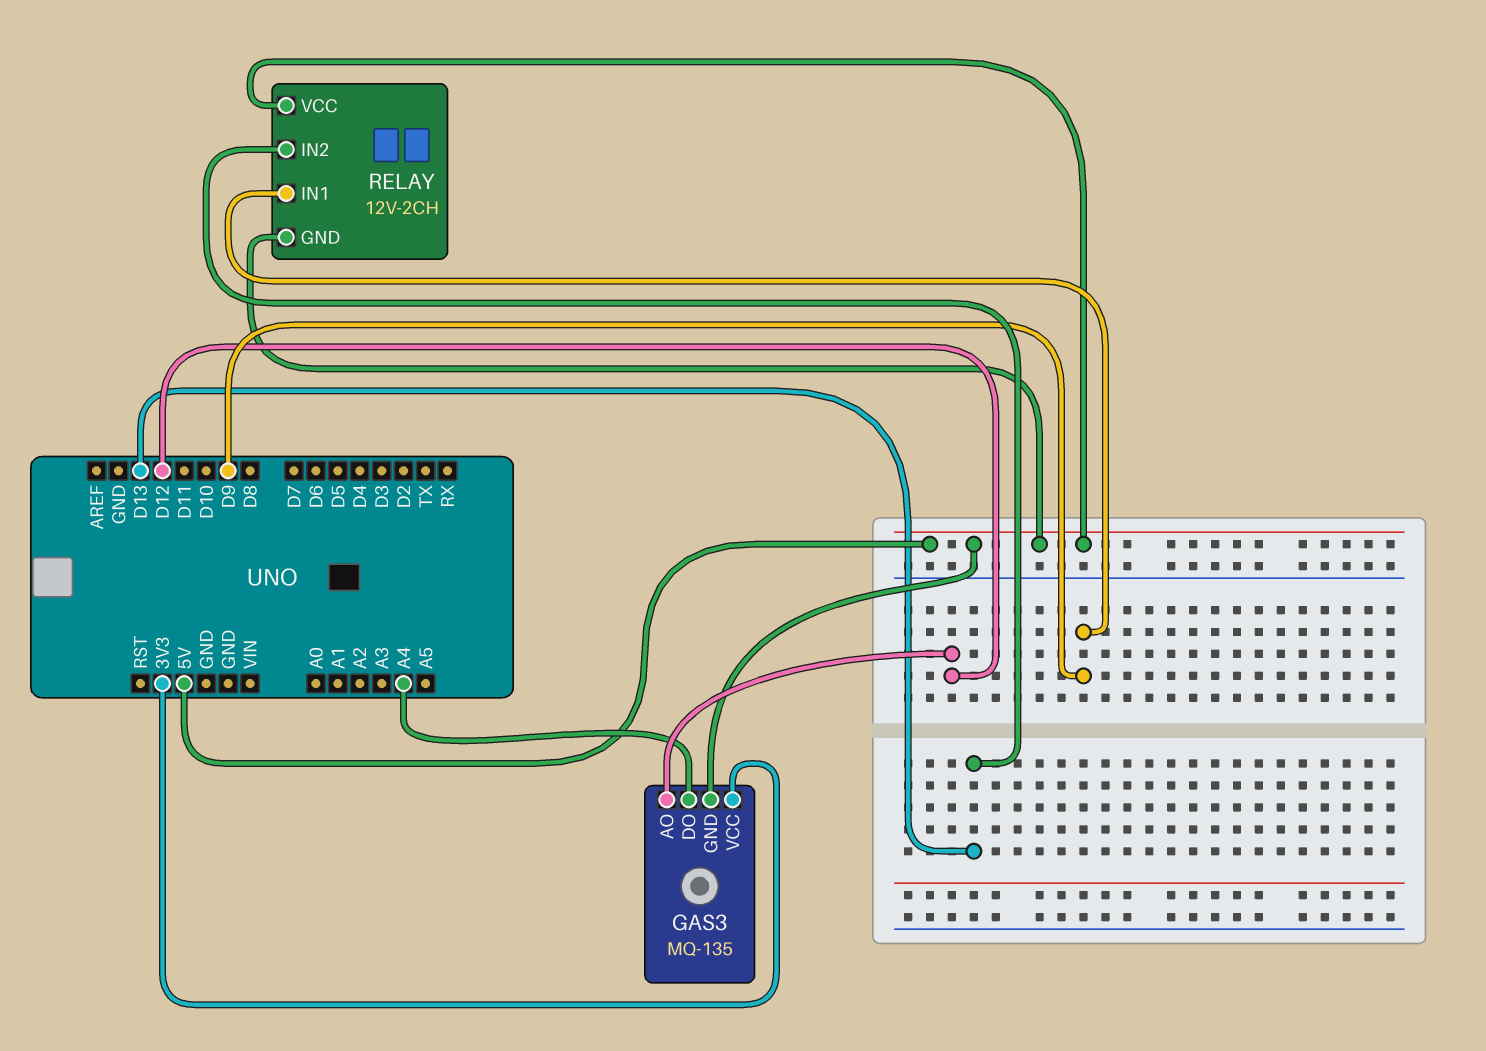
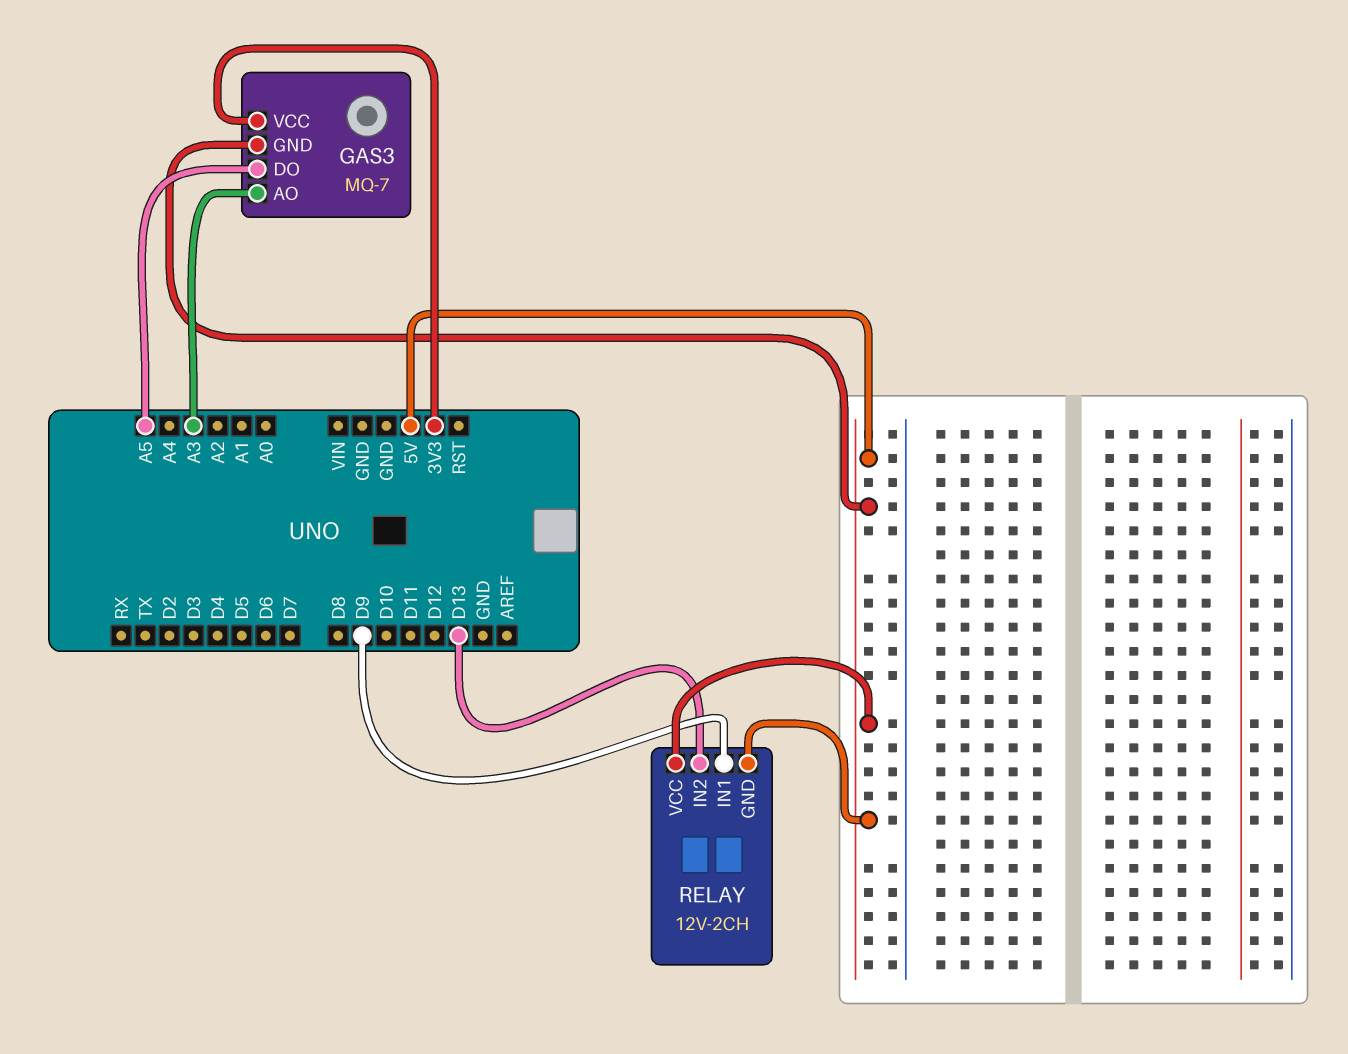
GAS3: MQ-135 -> MQ-7
GAS3 pin AO: D12 -> A3
GAS3 pin DO: A4 -> A5

